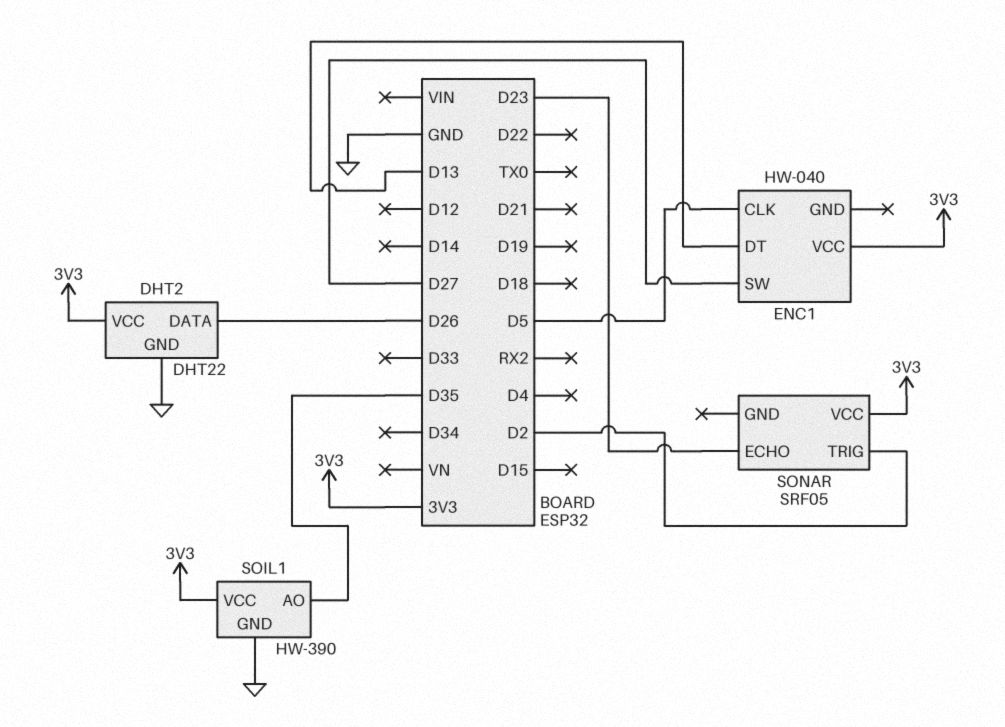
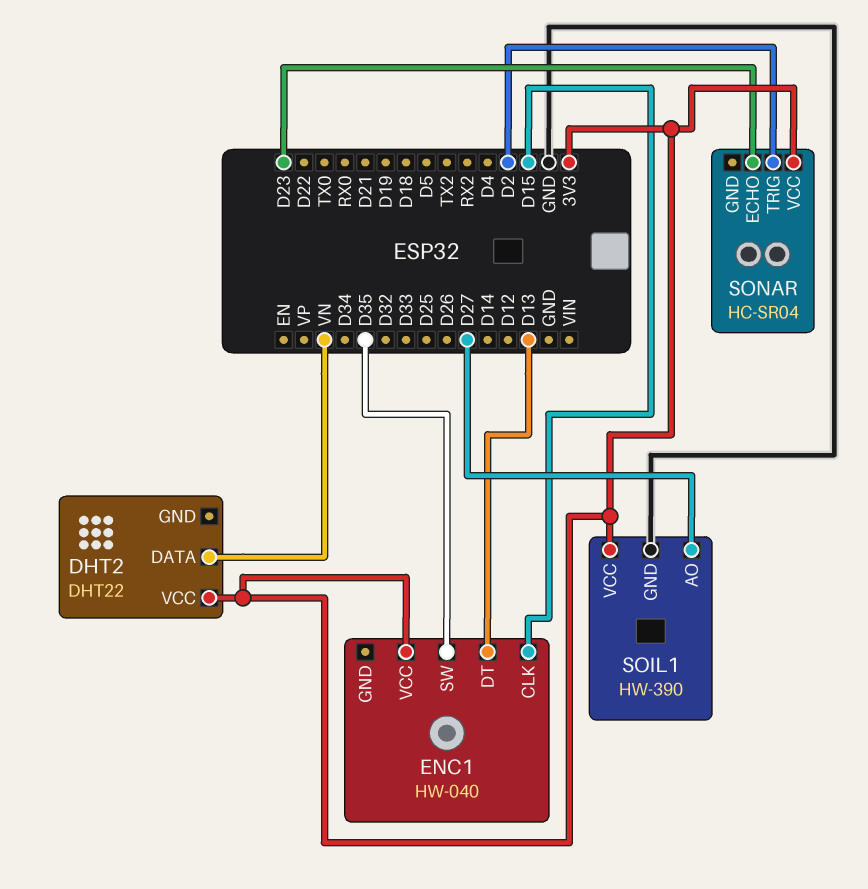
DHT2 pin DATA: D26 -> VN
DHT2 pin GND: GND -> none
ENC1 pin CLK: D5 -> D15
ENC1 pin SW: D27 -> D35
SOIL1 pin AO: D35 -> D27
SONAR: SRF05 -> HC-SR04

